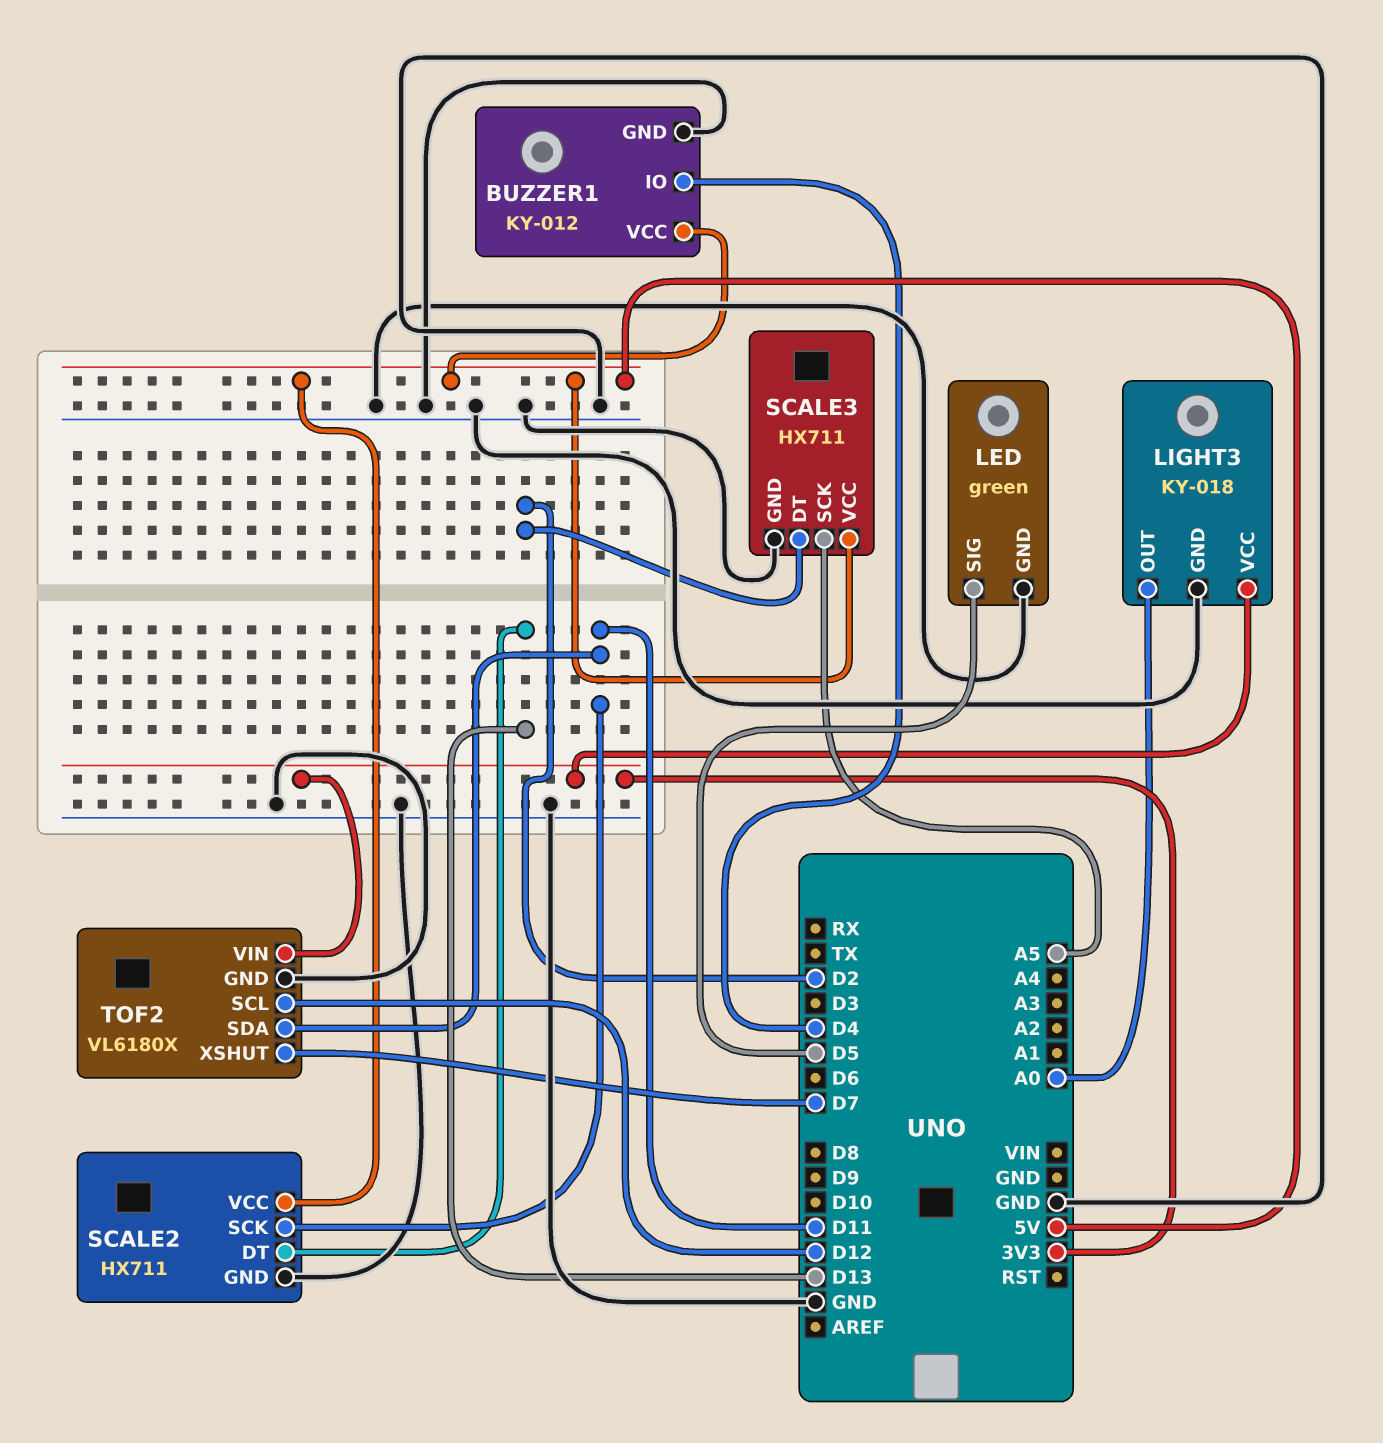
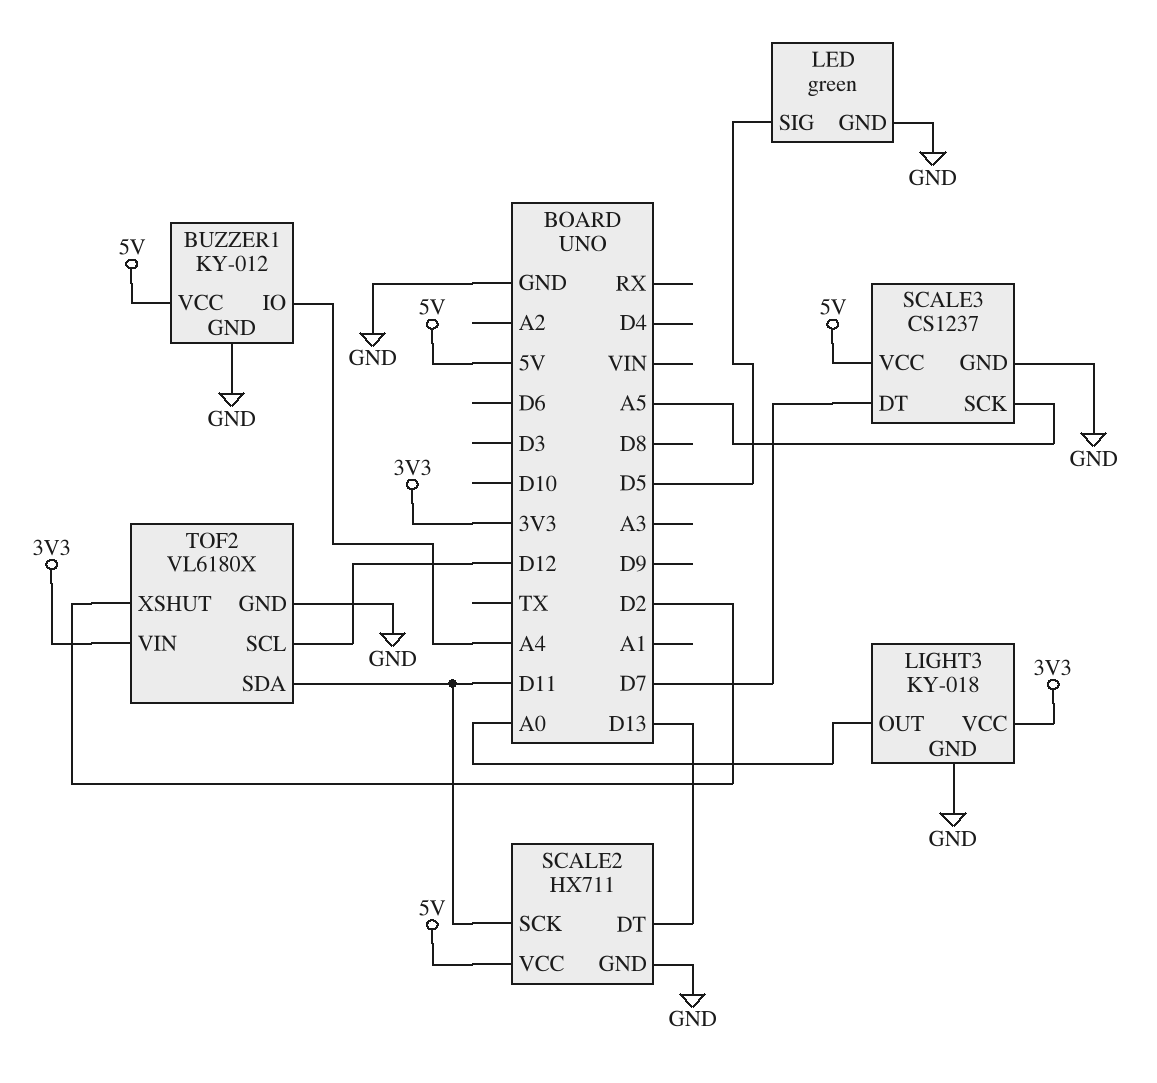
BUZZER1 pin IO: D4 -> A4
SCALE3: HX711 -> CS1237
SCALE3 pin DT: D2 -> D7
TOF2 pin XSHUT: D7 -> D2

